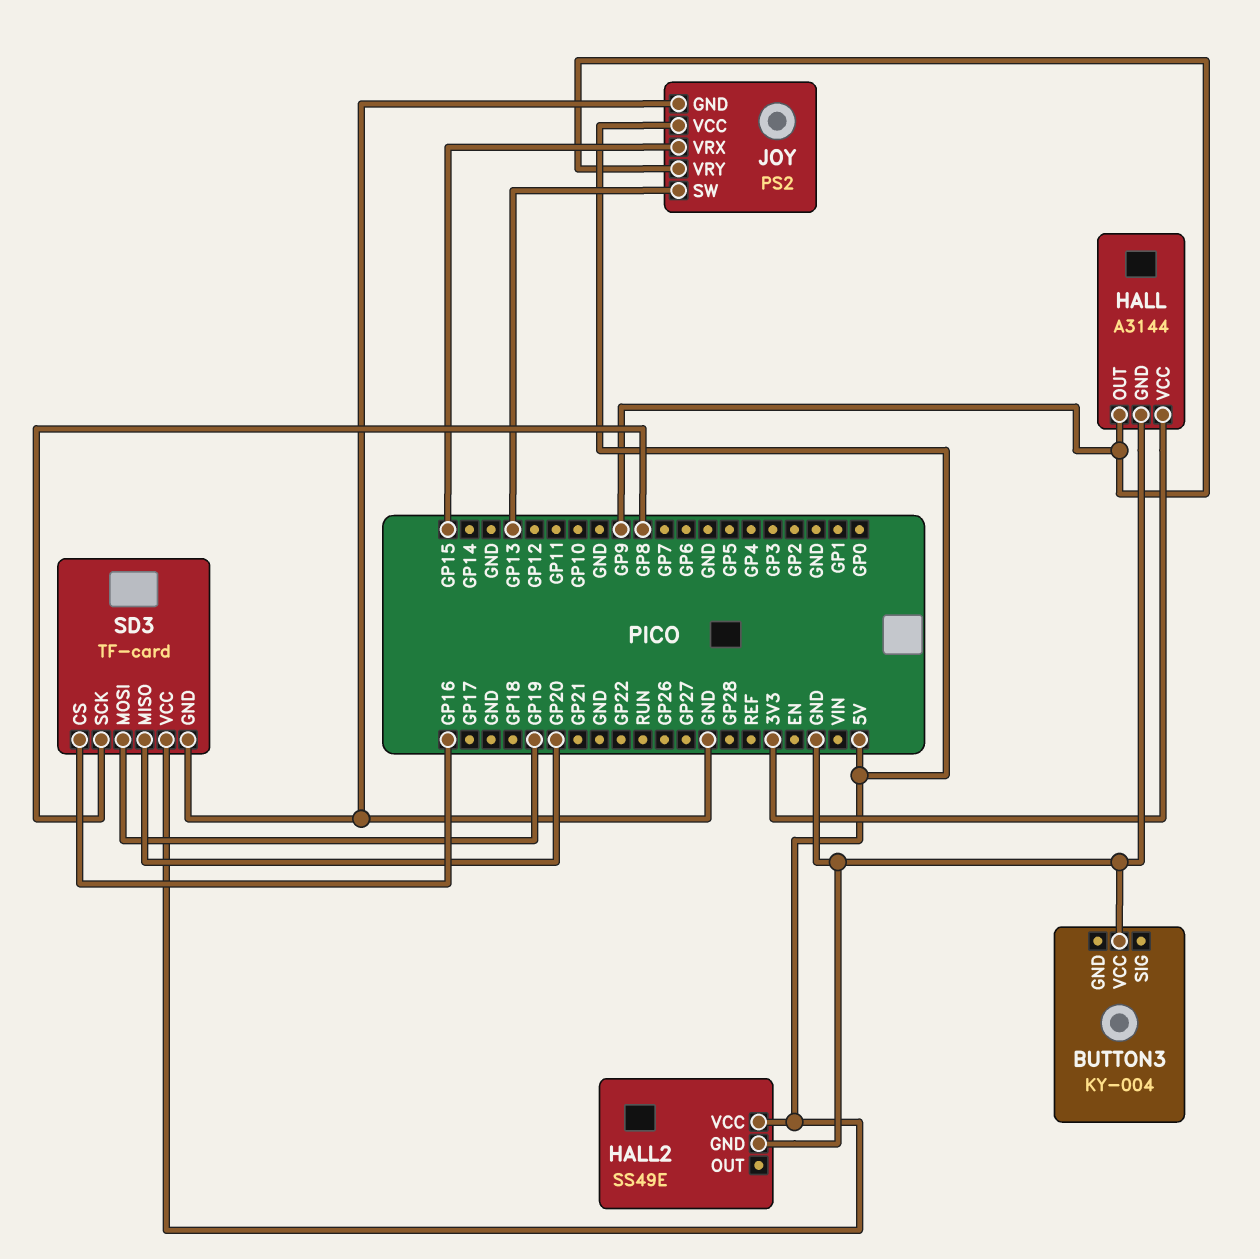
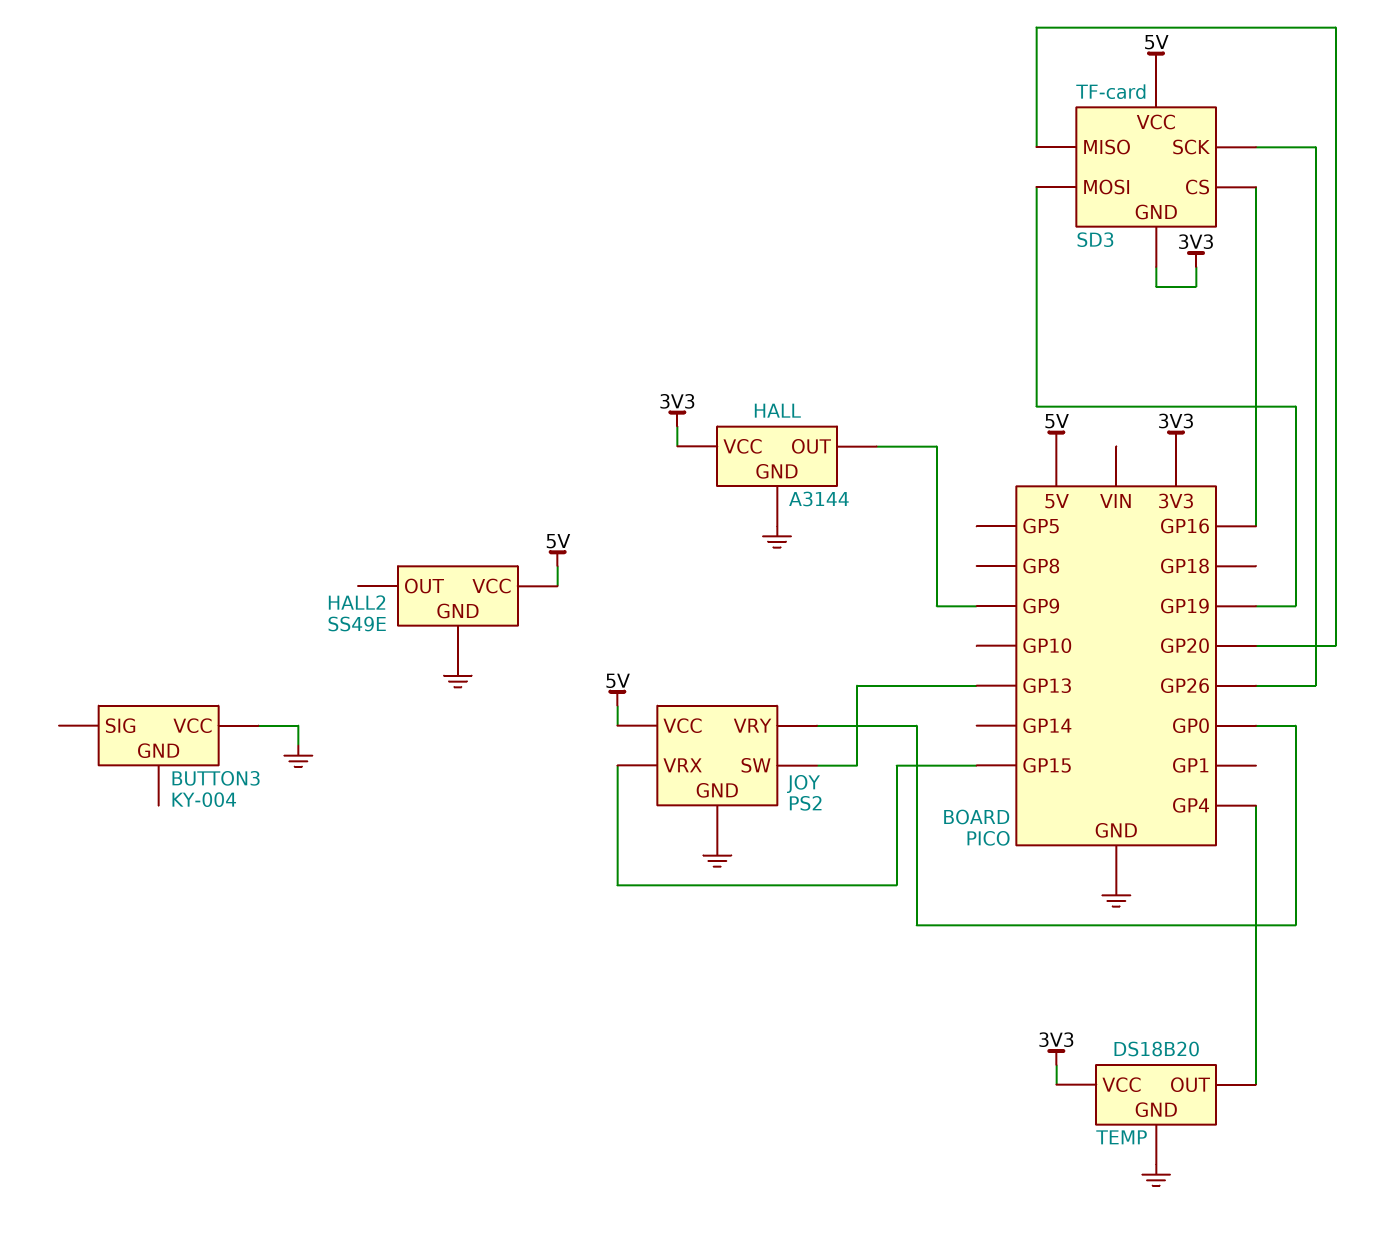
JOY pin VRY: GP9 -> GP0
SD3 pin GND: GND -> 3V3
SD3 pin SCK: GP8 -> GP26
TEMP: none -> DS18B20
TEMP pin GND: none -> GND
TEMP pin OUT: none -> GP4
TEMP pin VCC: none -> 3V3

